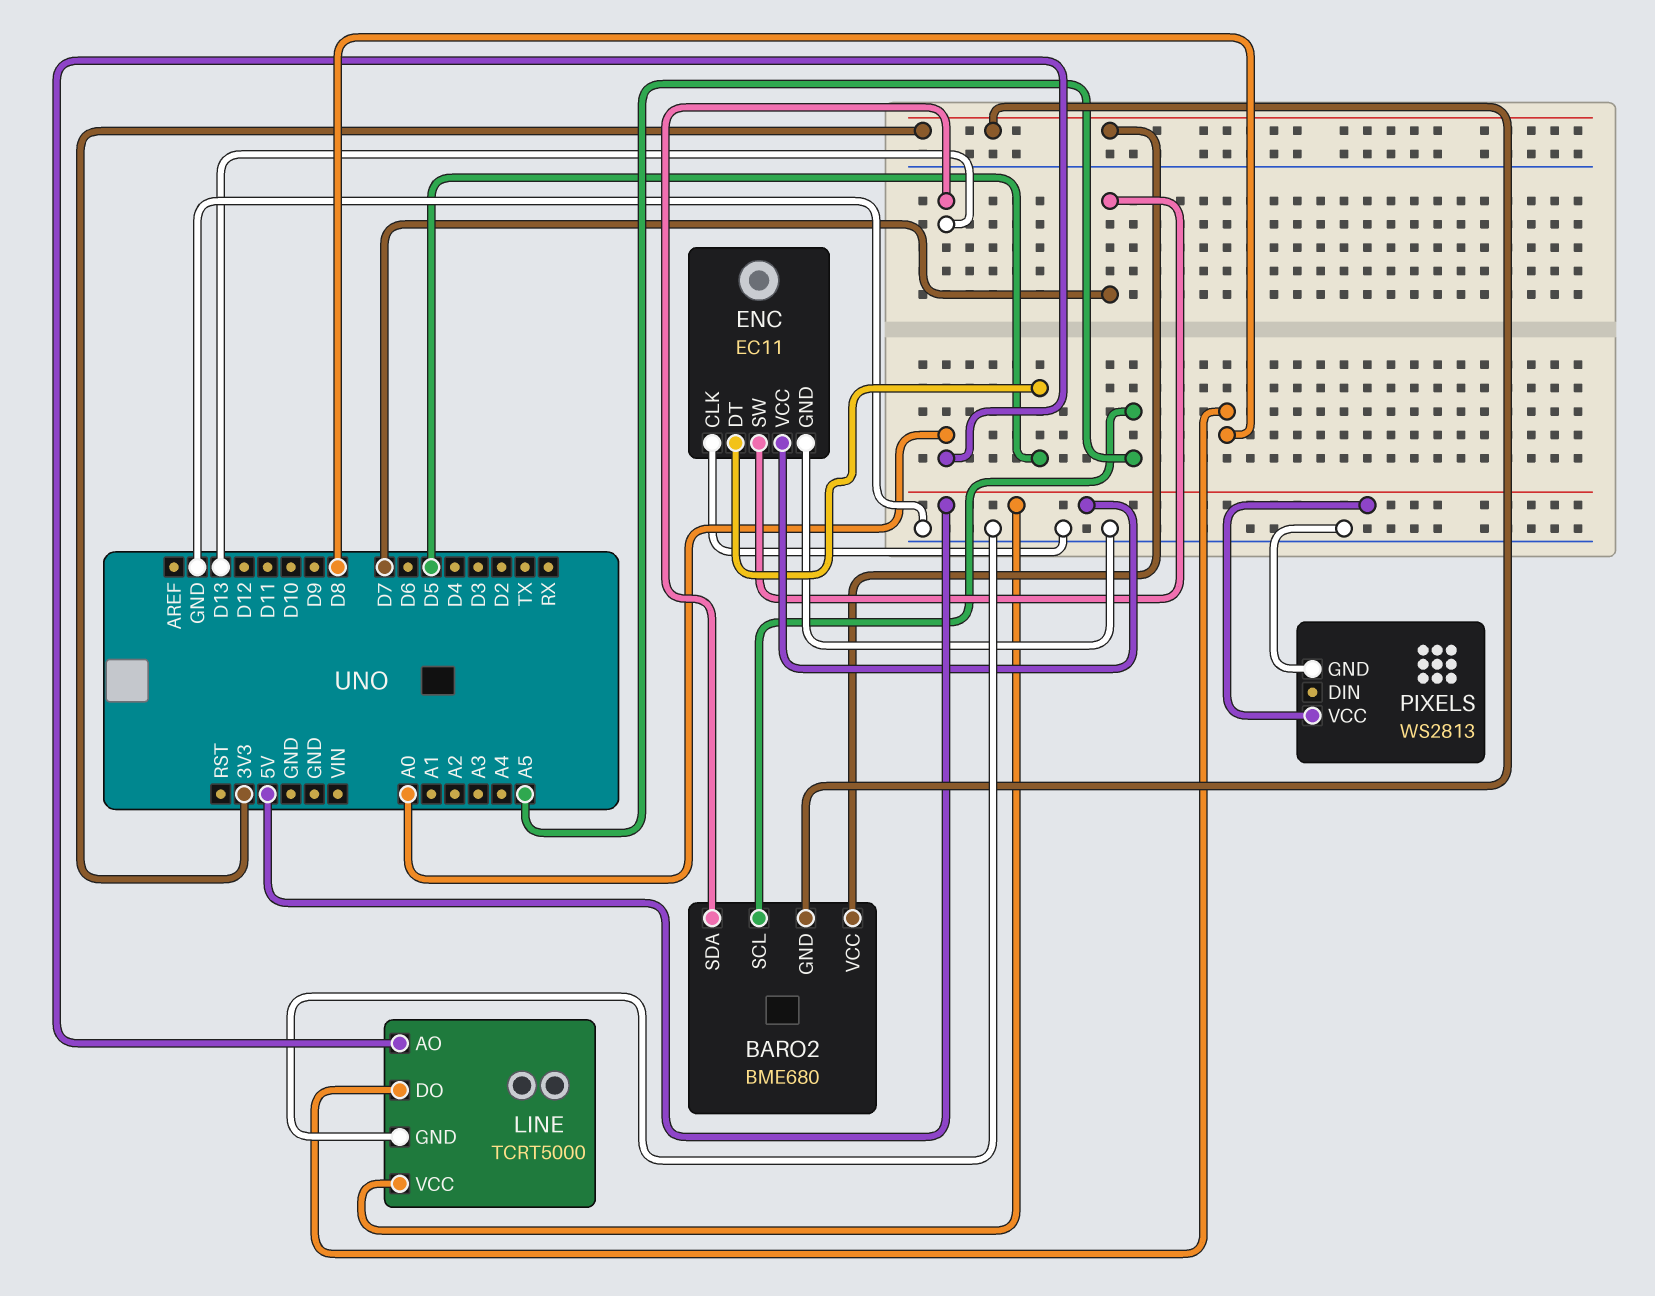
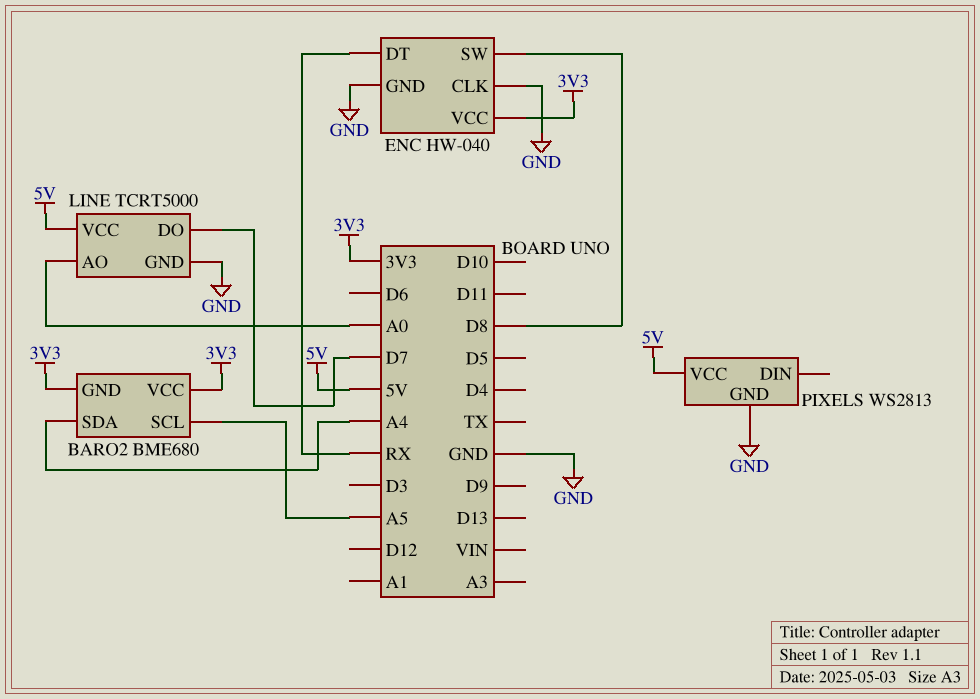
BARO2 pin SDA: D13 -> A4
ENC: EC11 -> HW-040
ENC pin DT: D5 -> RX
ENC pin SW: D7 -> D8
ENC pin VCC: 5V -> 3V3
LINE pin DO: D8 -> D7

